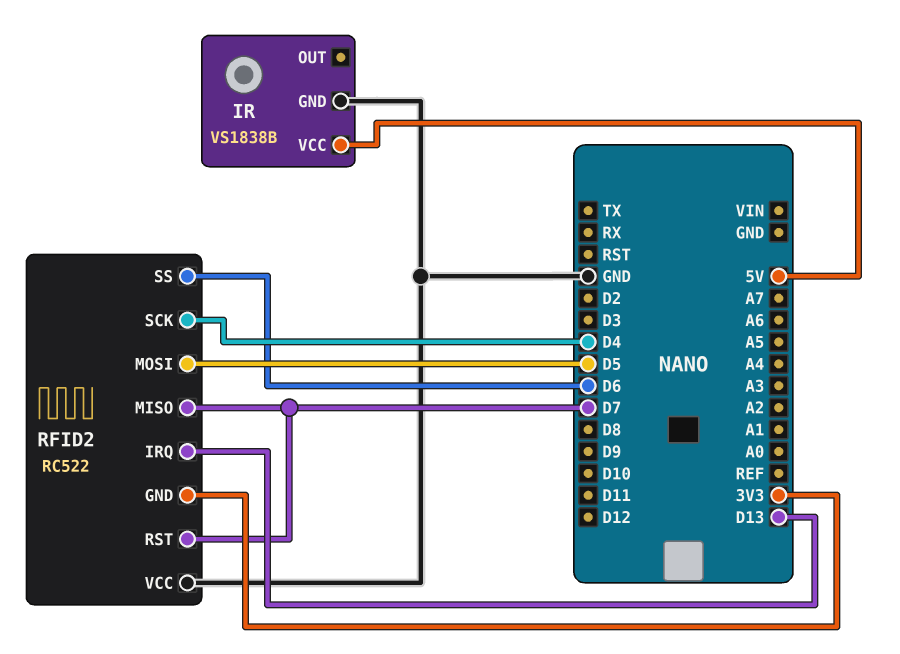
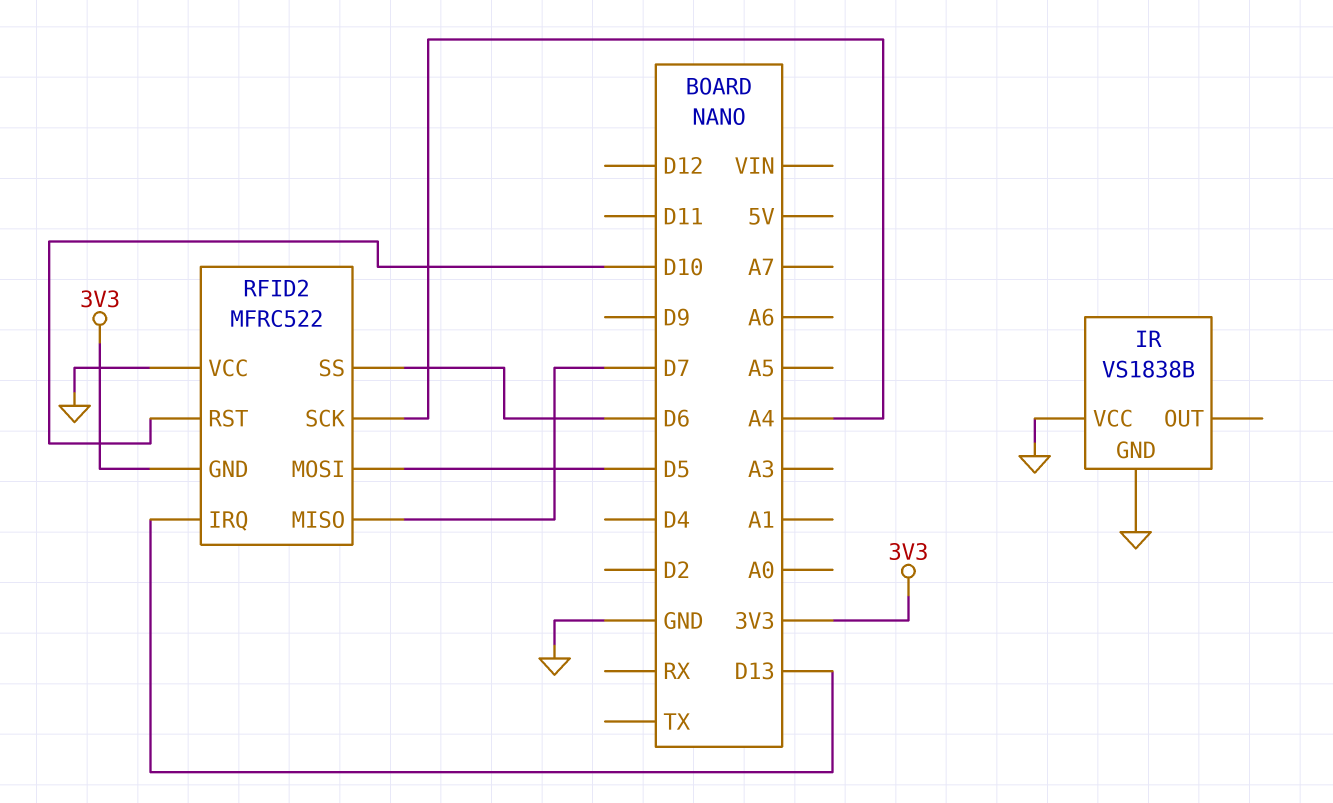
IR pin VCC: 5V -> GND
RFID2: RC522 -> MFRC522
RFID2 pin RST: D7 -> D10
RFID2 pin SCK: D4 -> A4

